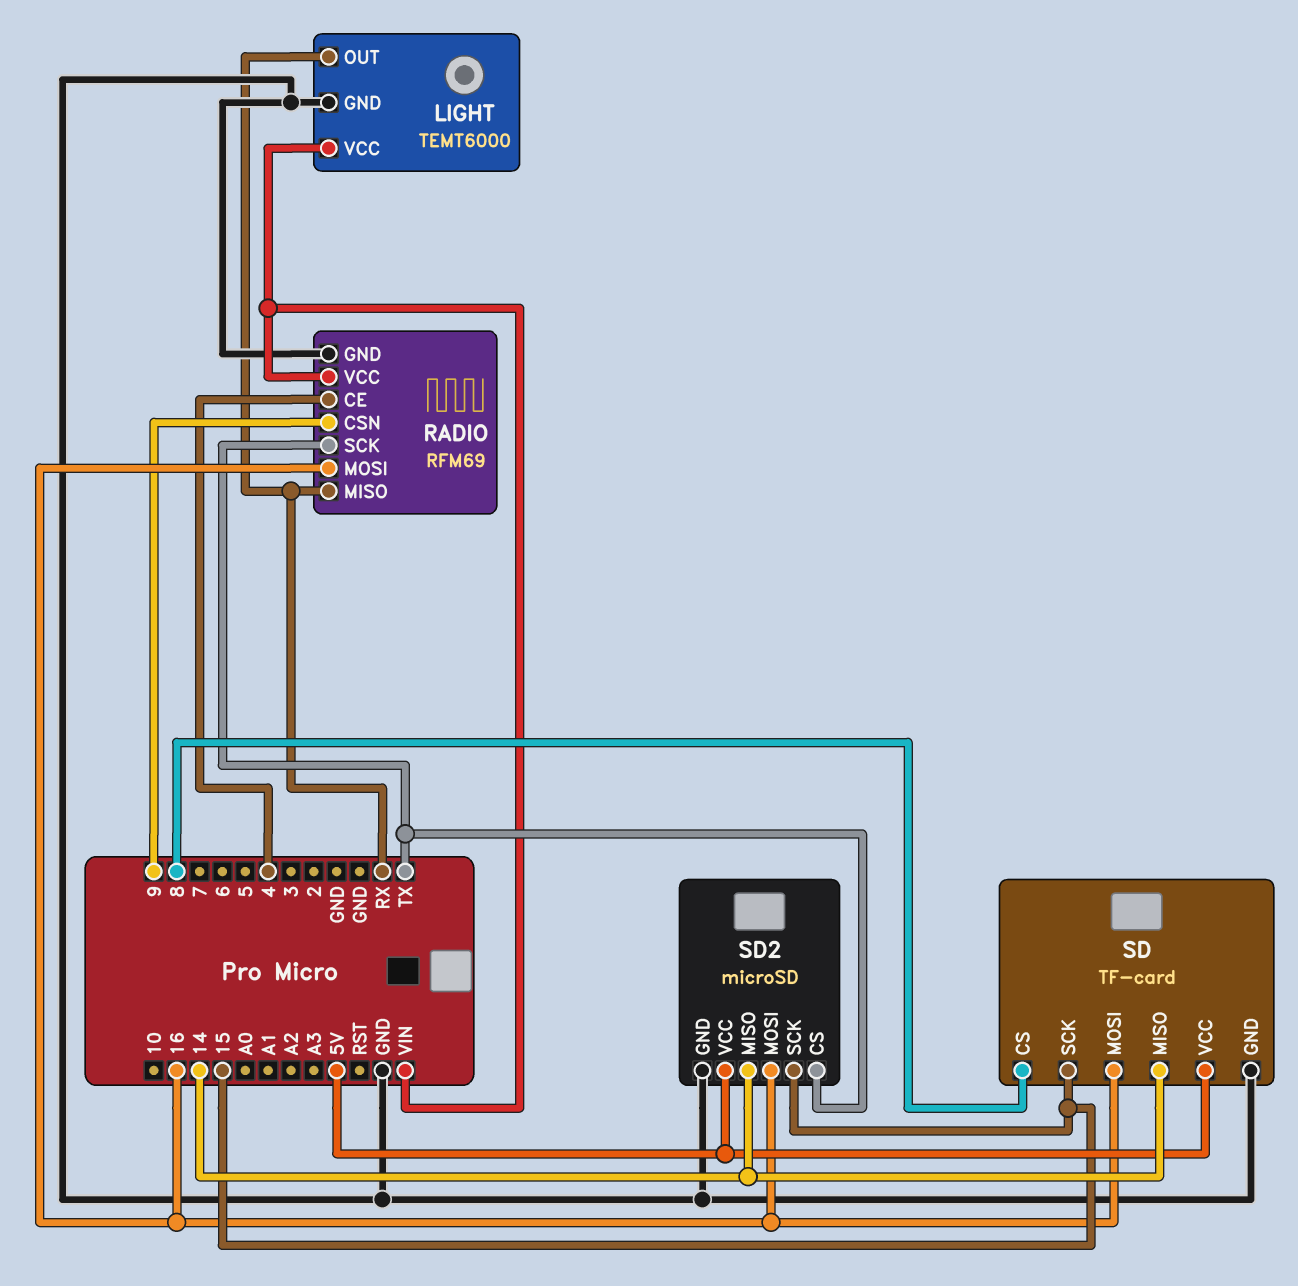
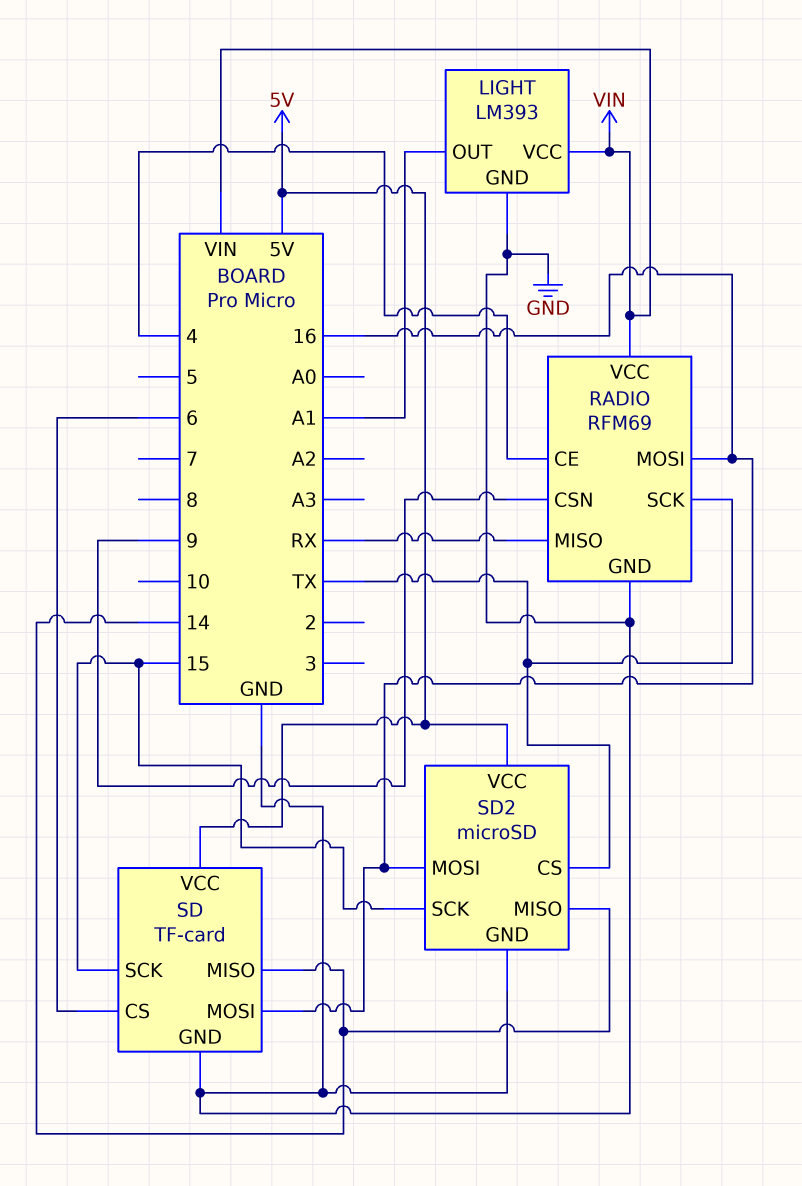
LIGHT: TEMT6000 -> LM393
LIGHT pin OUT: RX -> A1
SD pin CS: 8 -> 6

